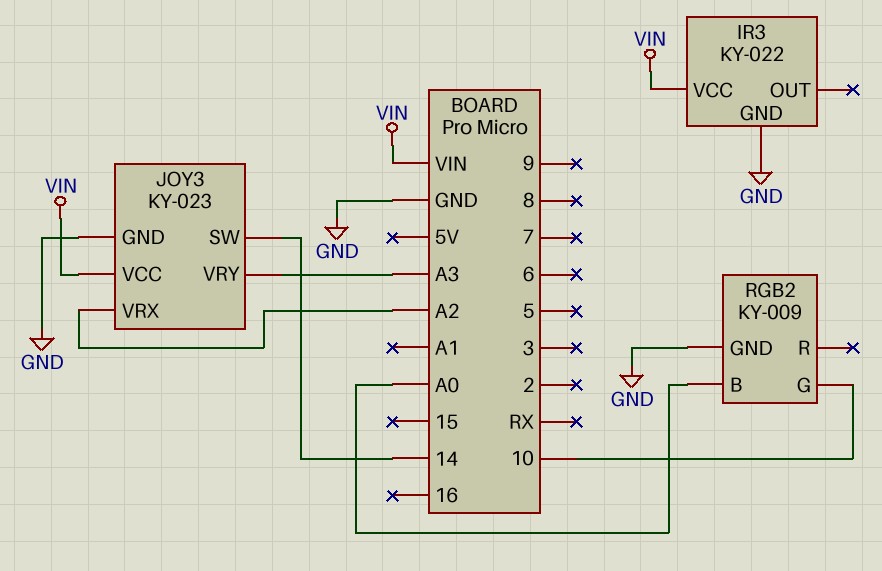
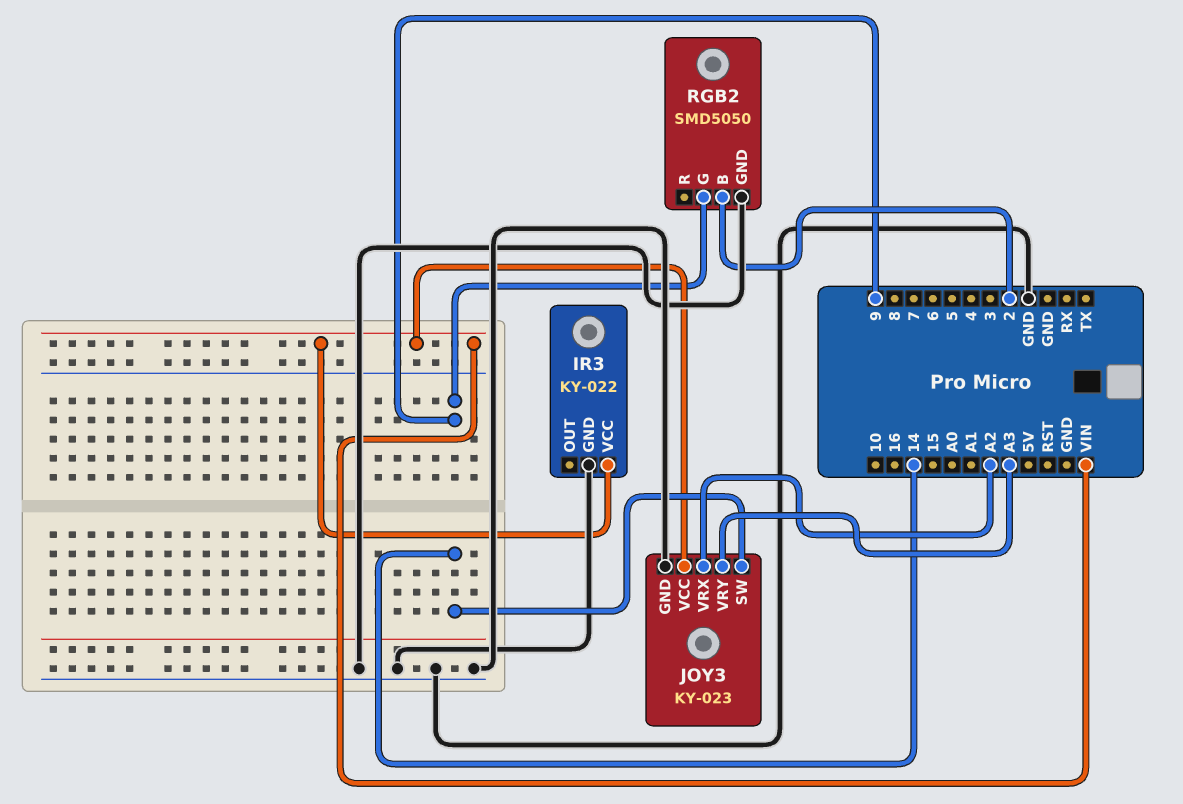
RGB2: KY-009 -> SMD5050
RGB2 pin B: A0 -> 2
RGB2 pin G: 10 -> 9

